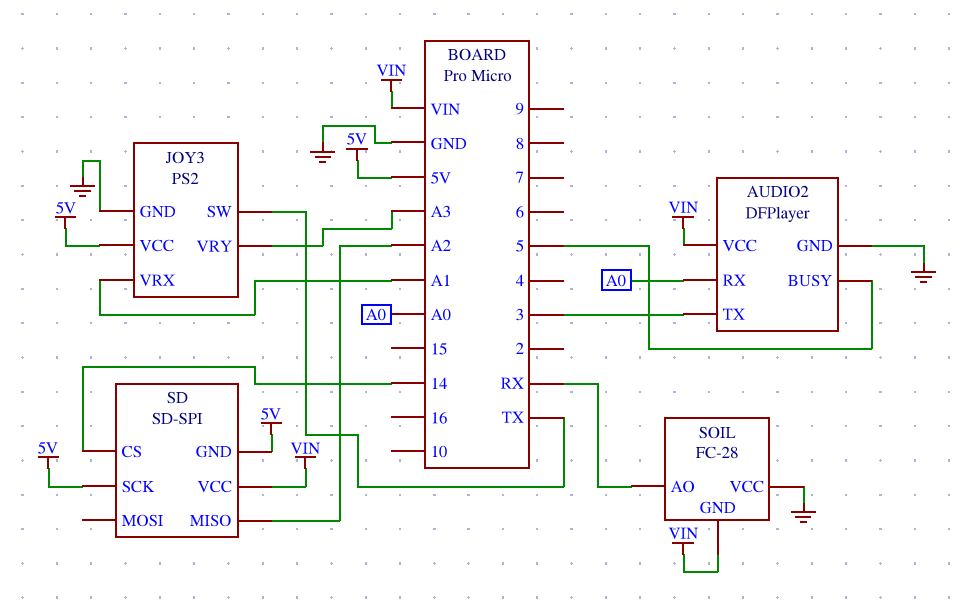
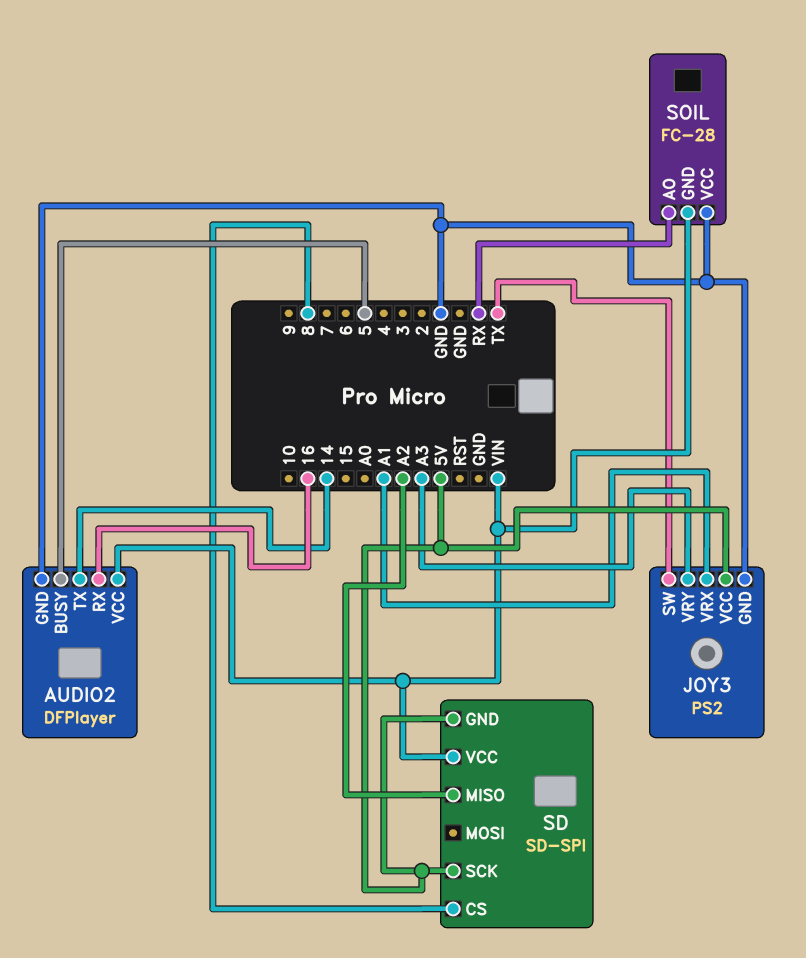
AUDIO2 pin RX: A0 -> 16
AUDIO2 pin TX: 3 -> 14
SD pin CS: 14 -> 8

